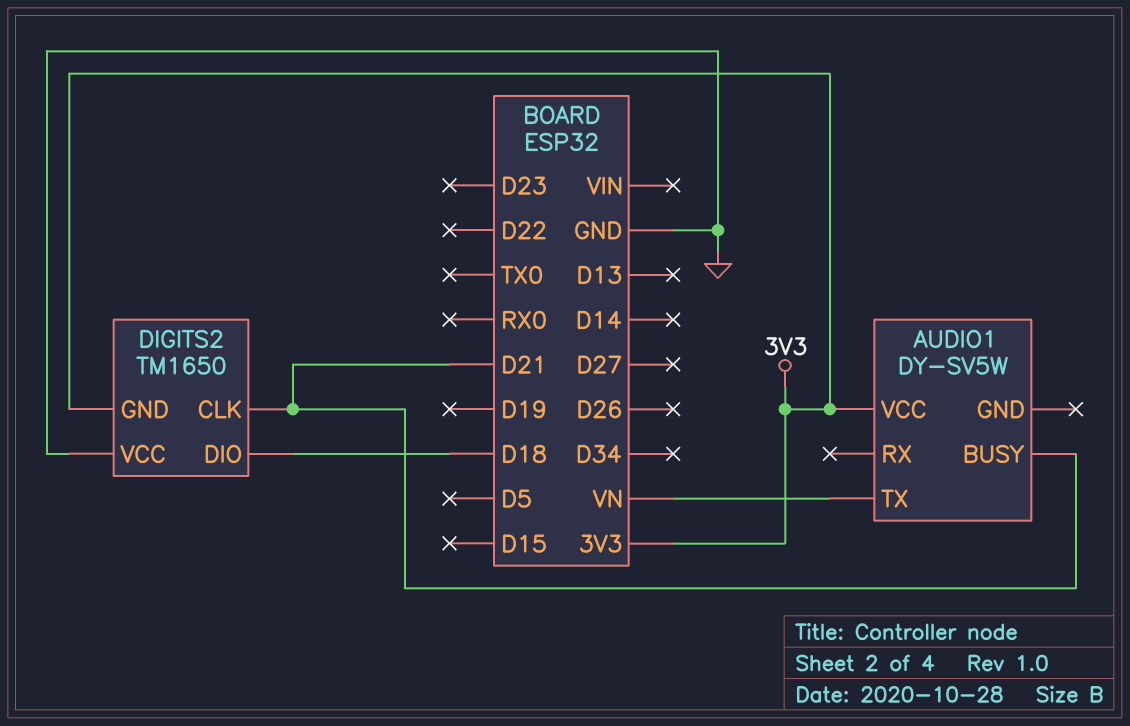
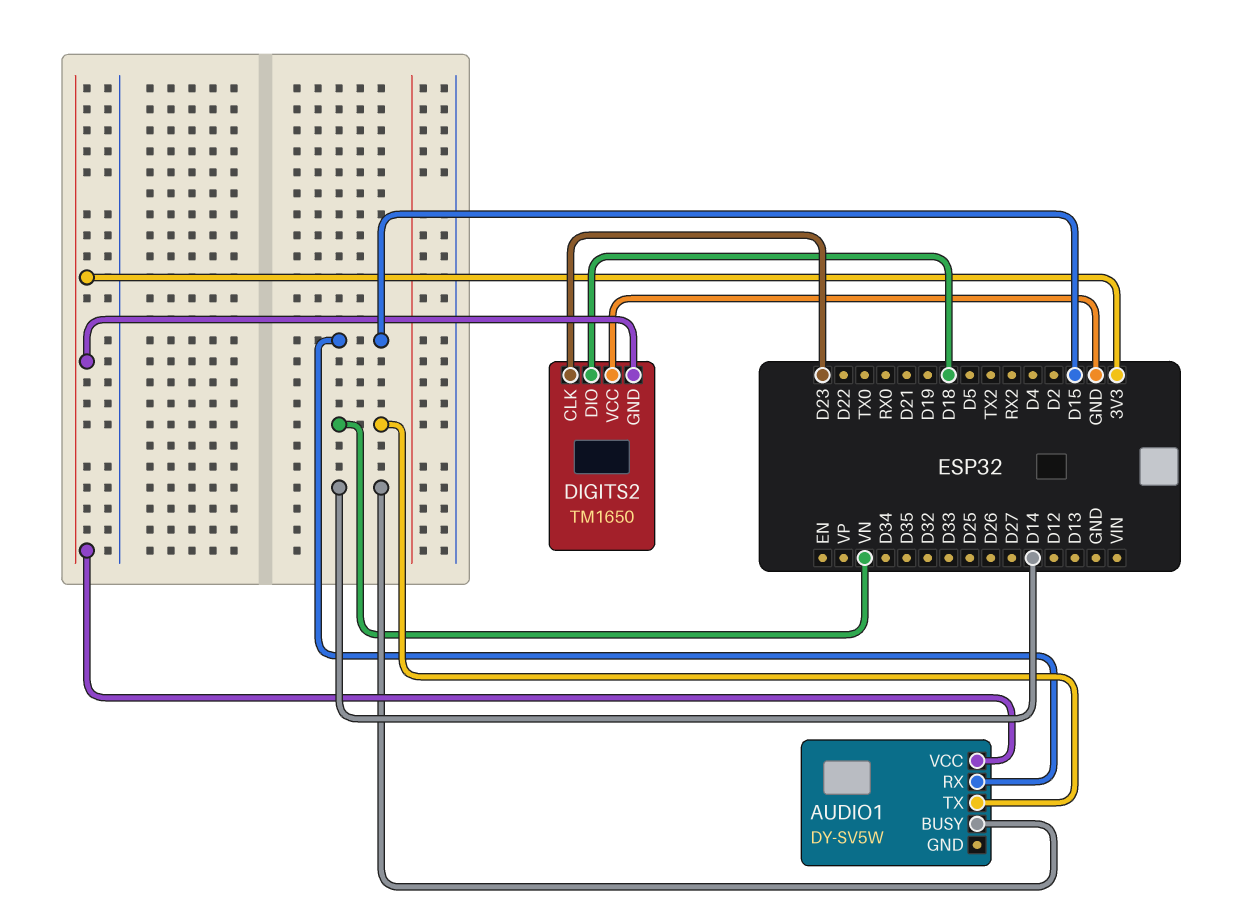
AUDIO1 pin BUSY: D21 -> D14
AUDIO1 pin RX: none -> D15
DIGITS2 pin CLK: D21 -> D23

